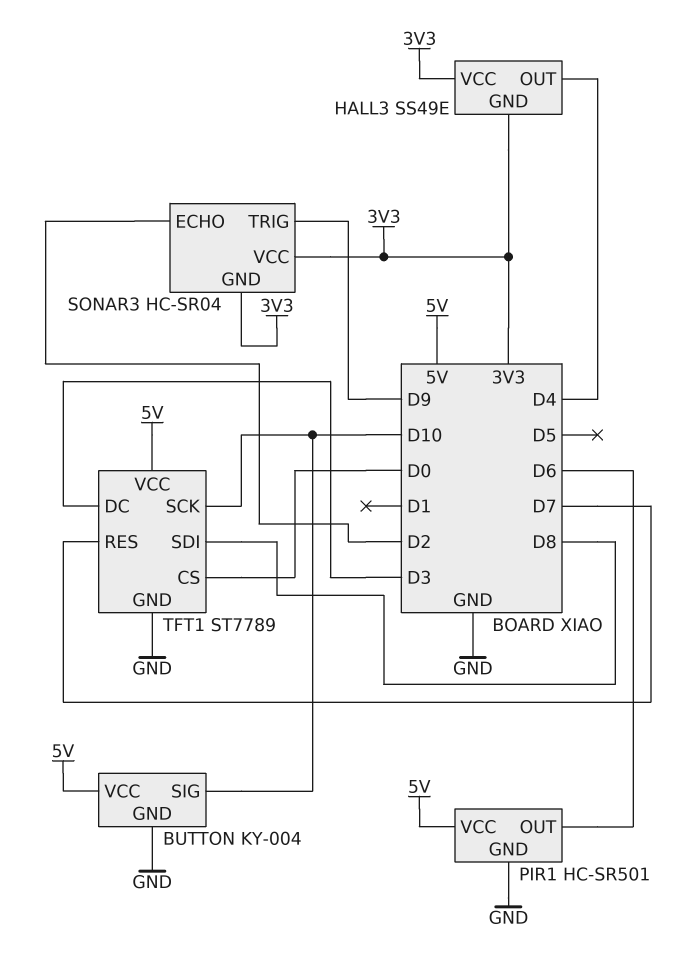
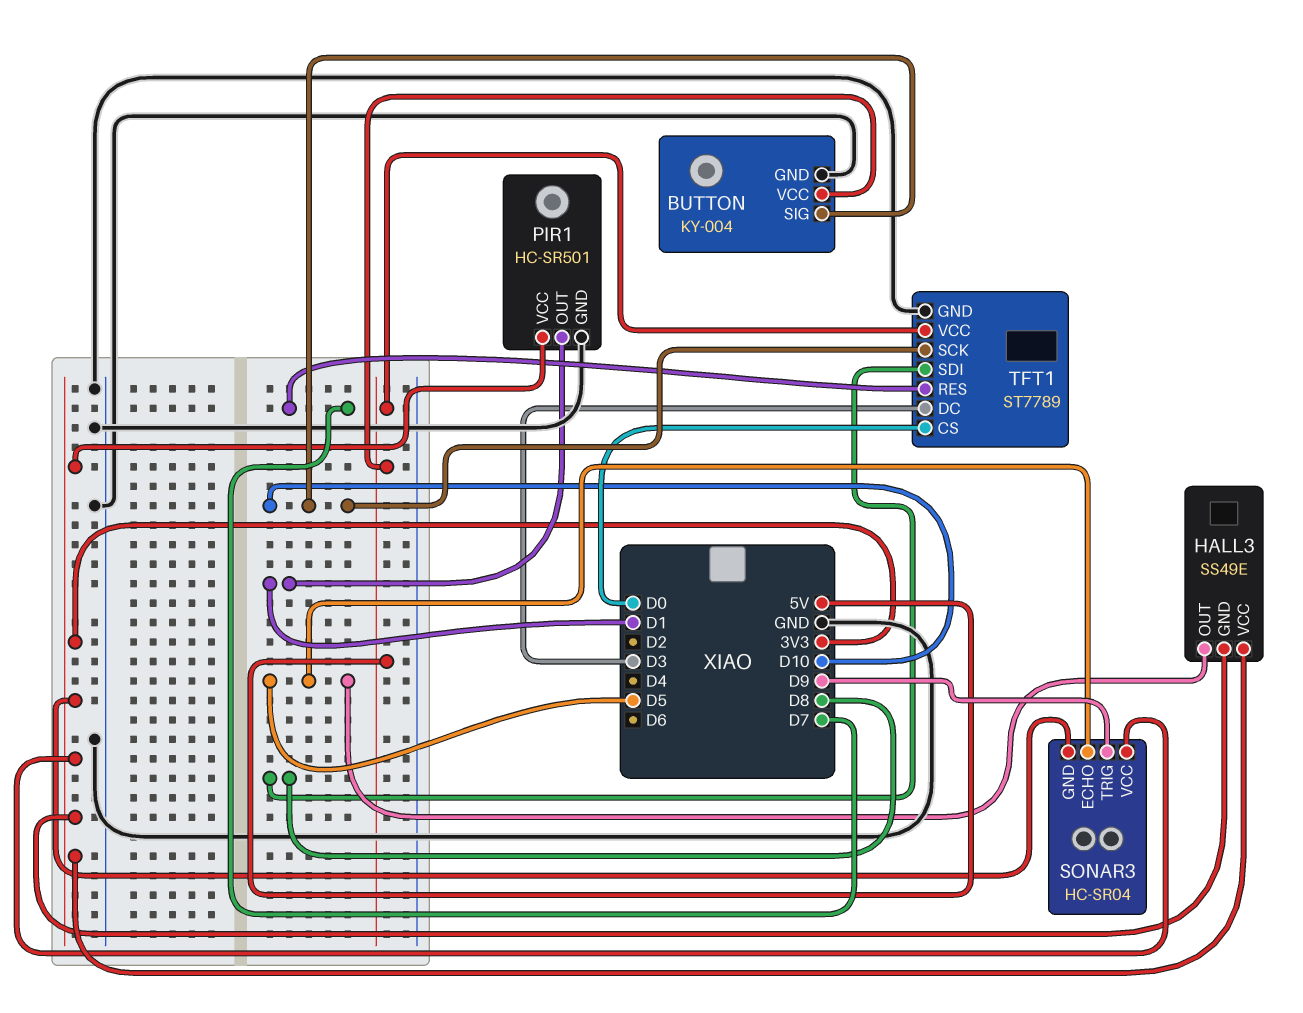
HALL3 pin OUT: D4 -> D5
PIR1 pin OUT: D6 -> D1
PIR1 pin VCC: 5V -> 3V3
SONAR3 pin ECHO: D2 -> D5

